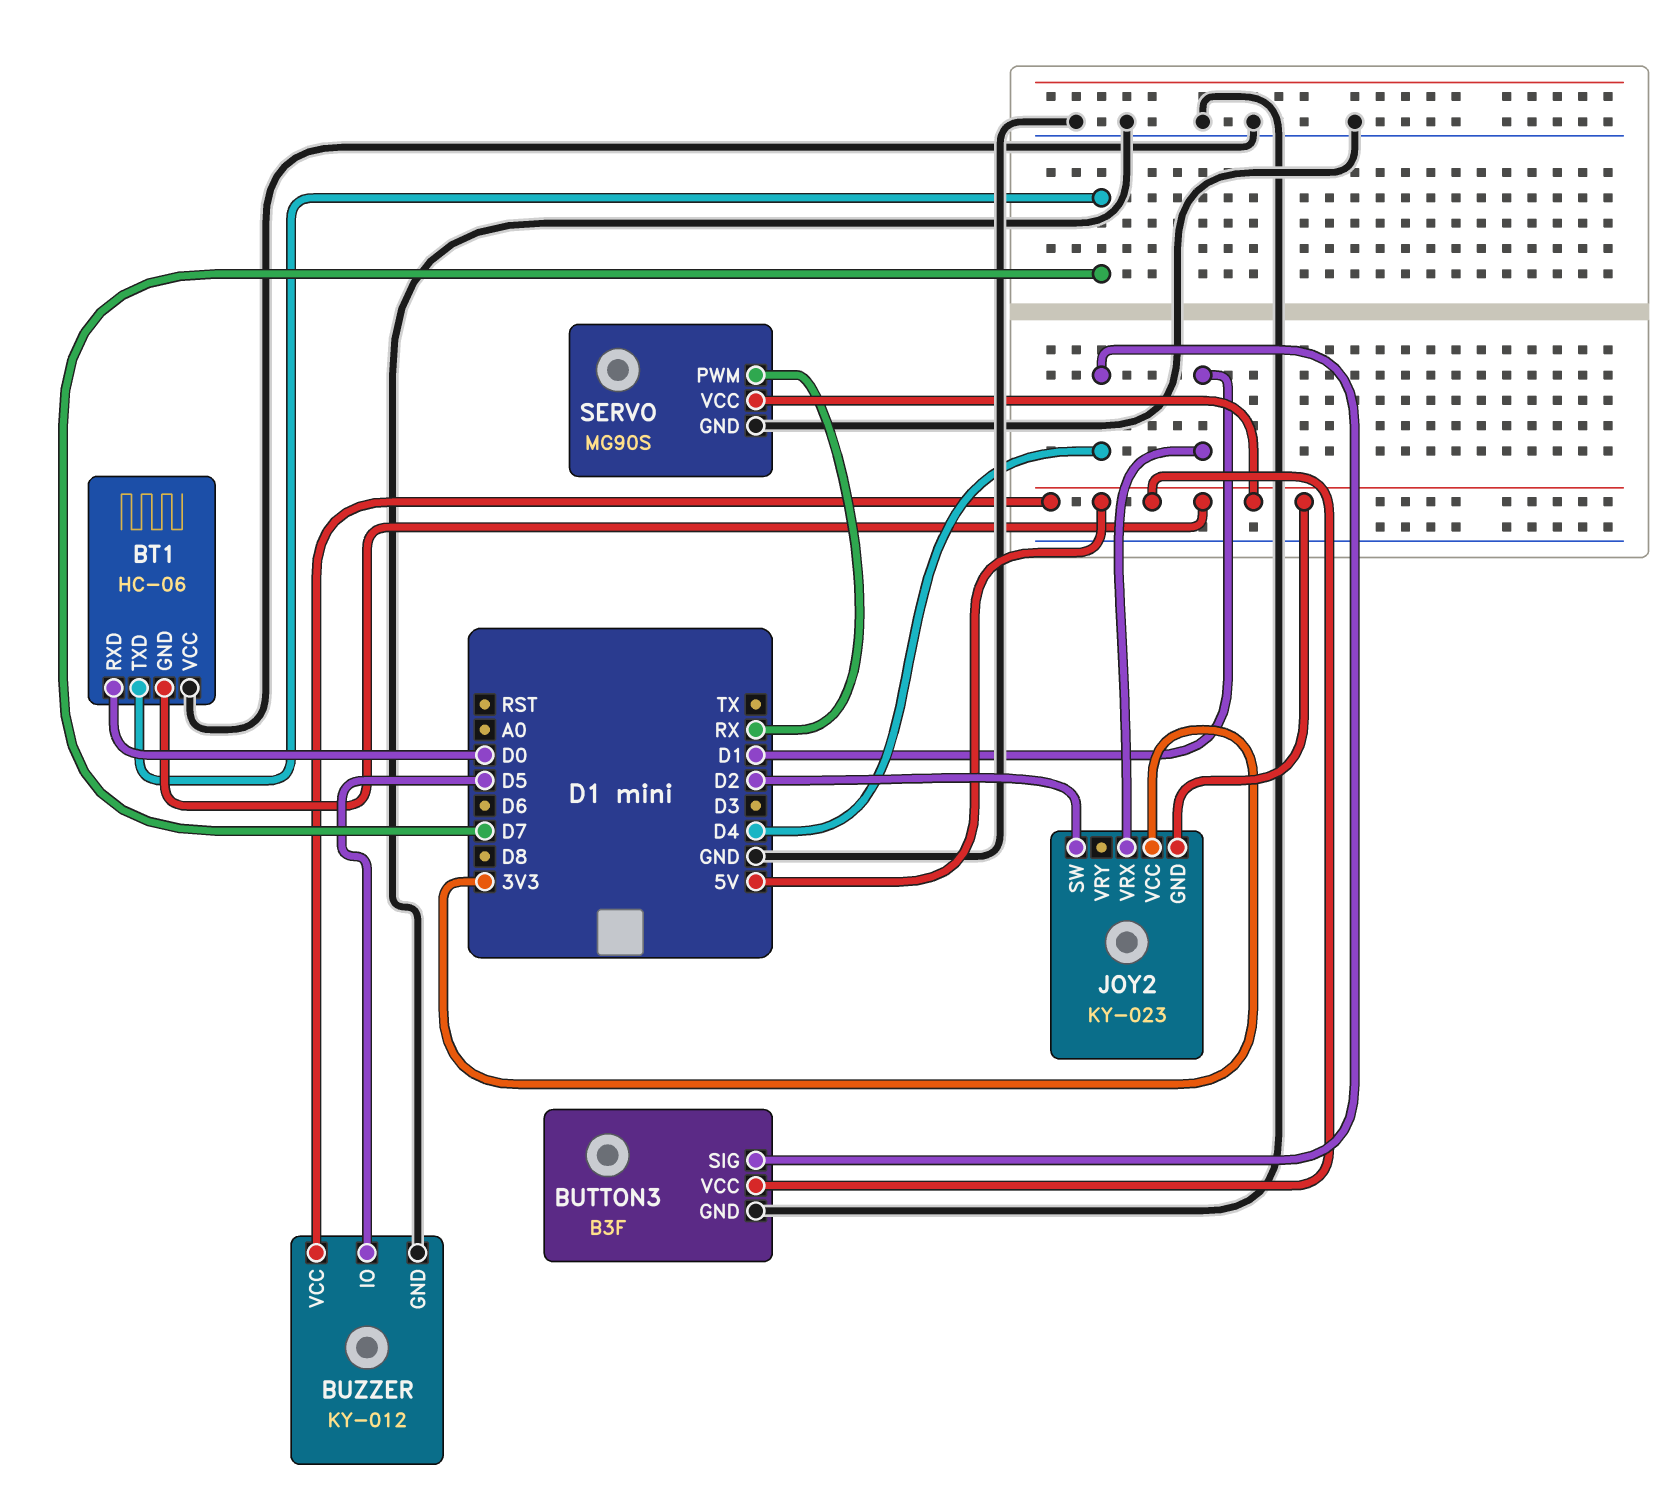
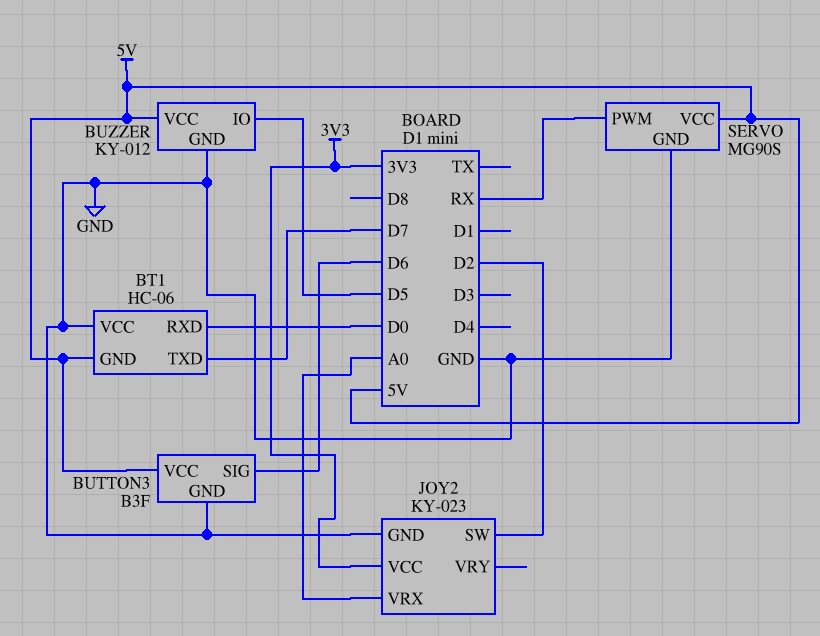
BUTTON3 pin SIG: D4 -> D6
JOY2 pin GND: 5V -> GND
JOY2 pin VRX: D1 -> A0

